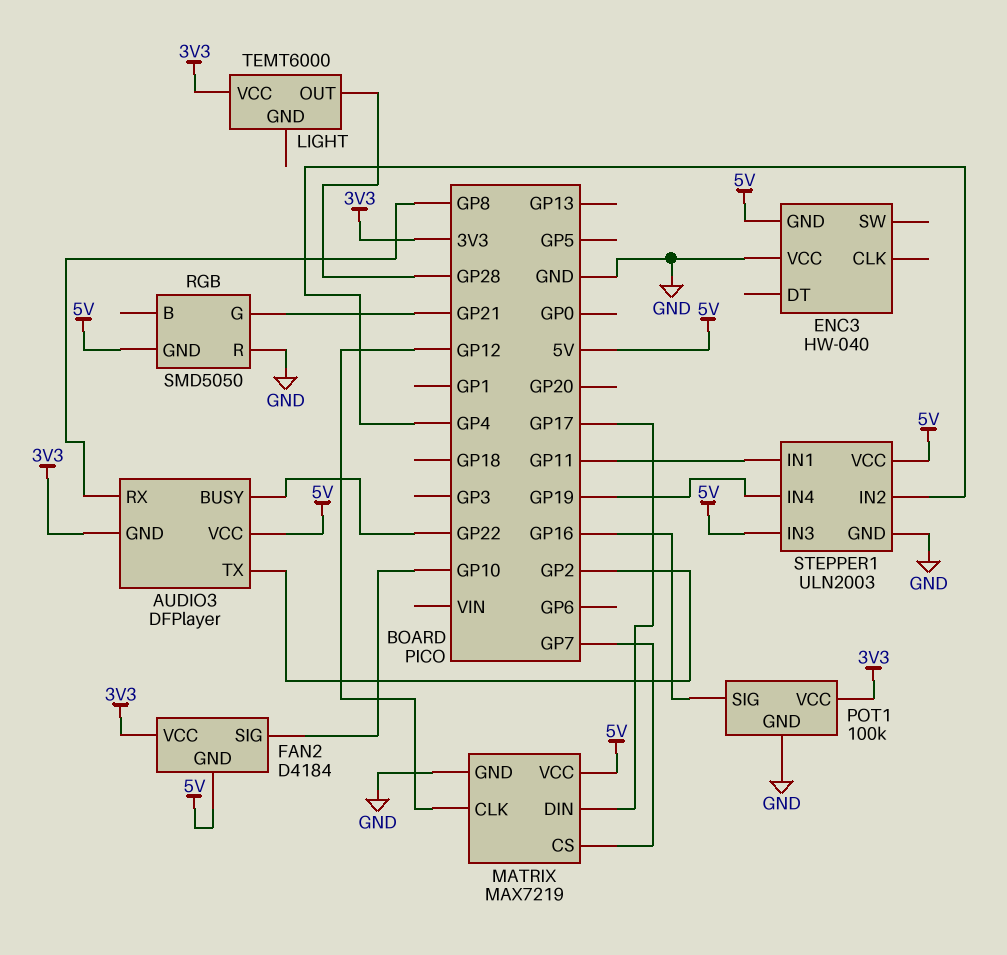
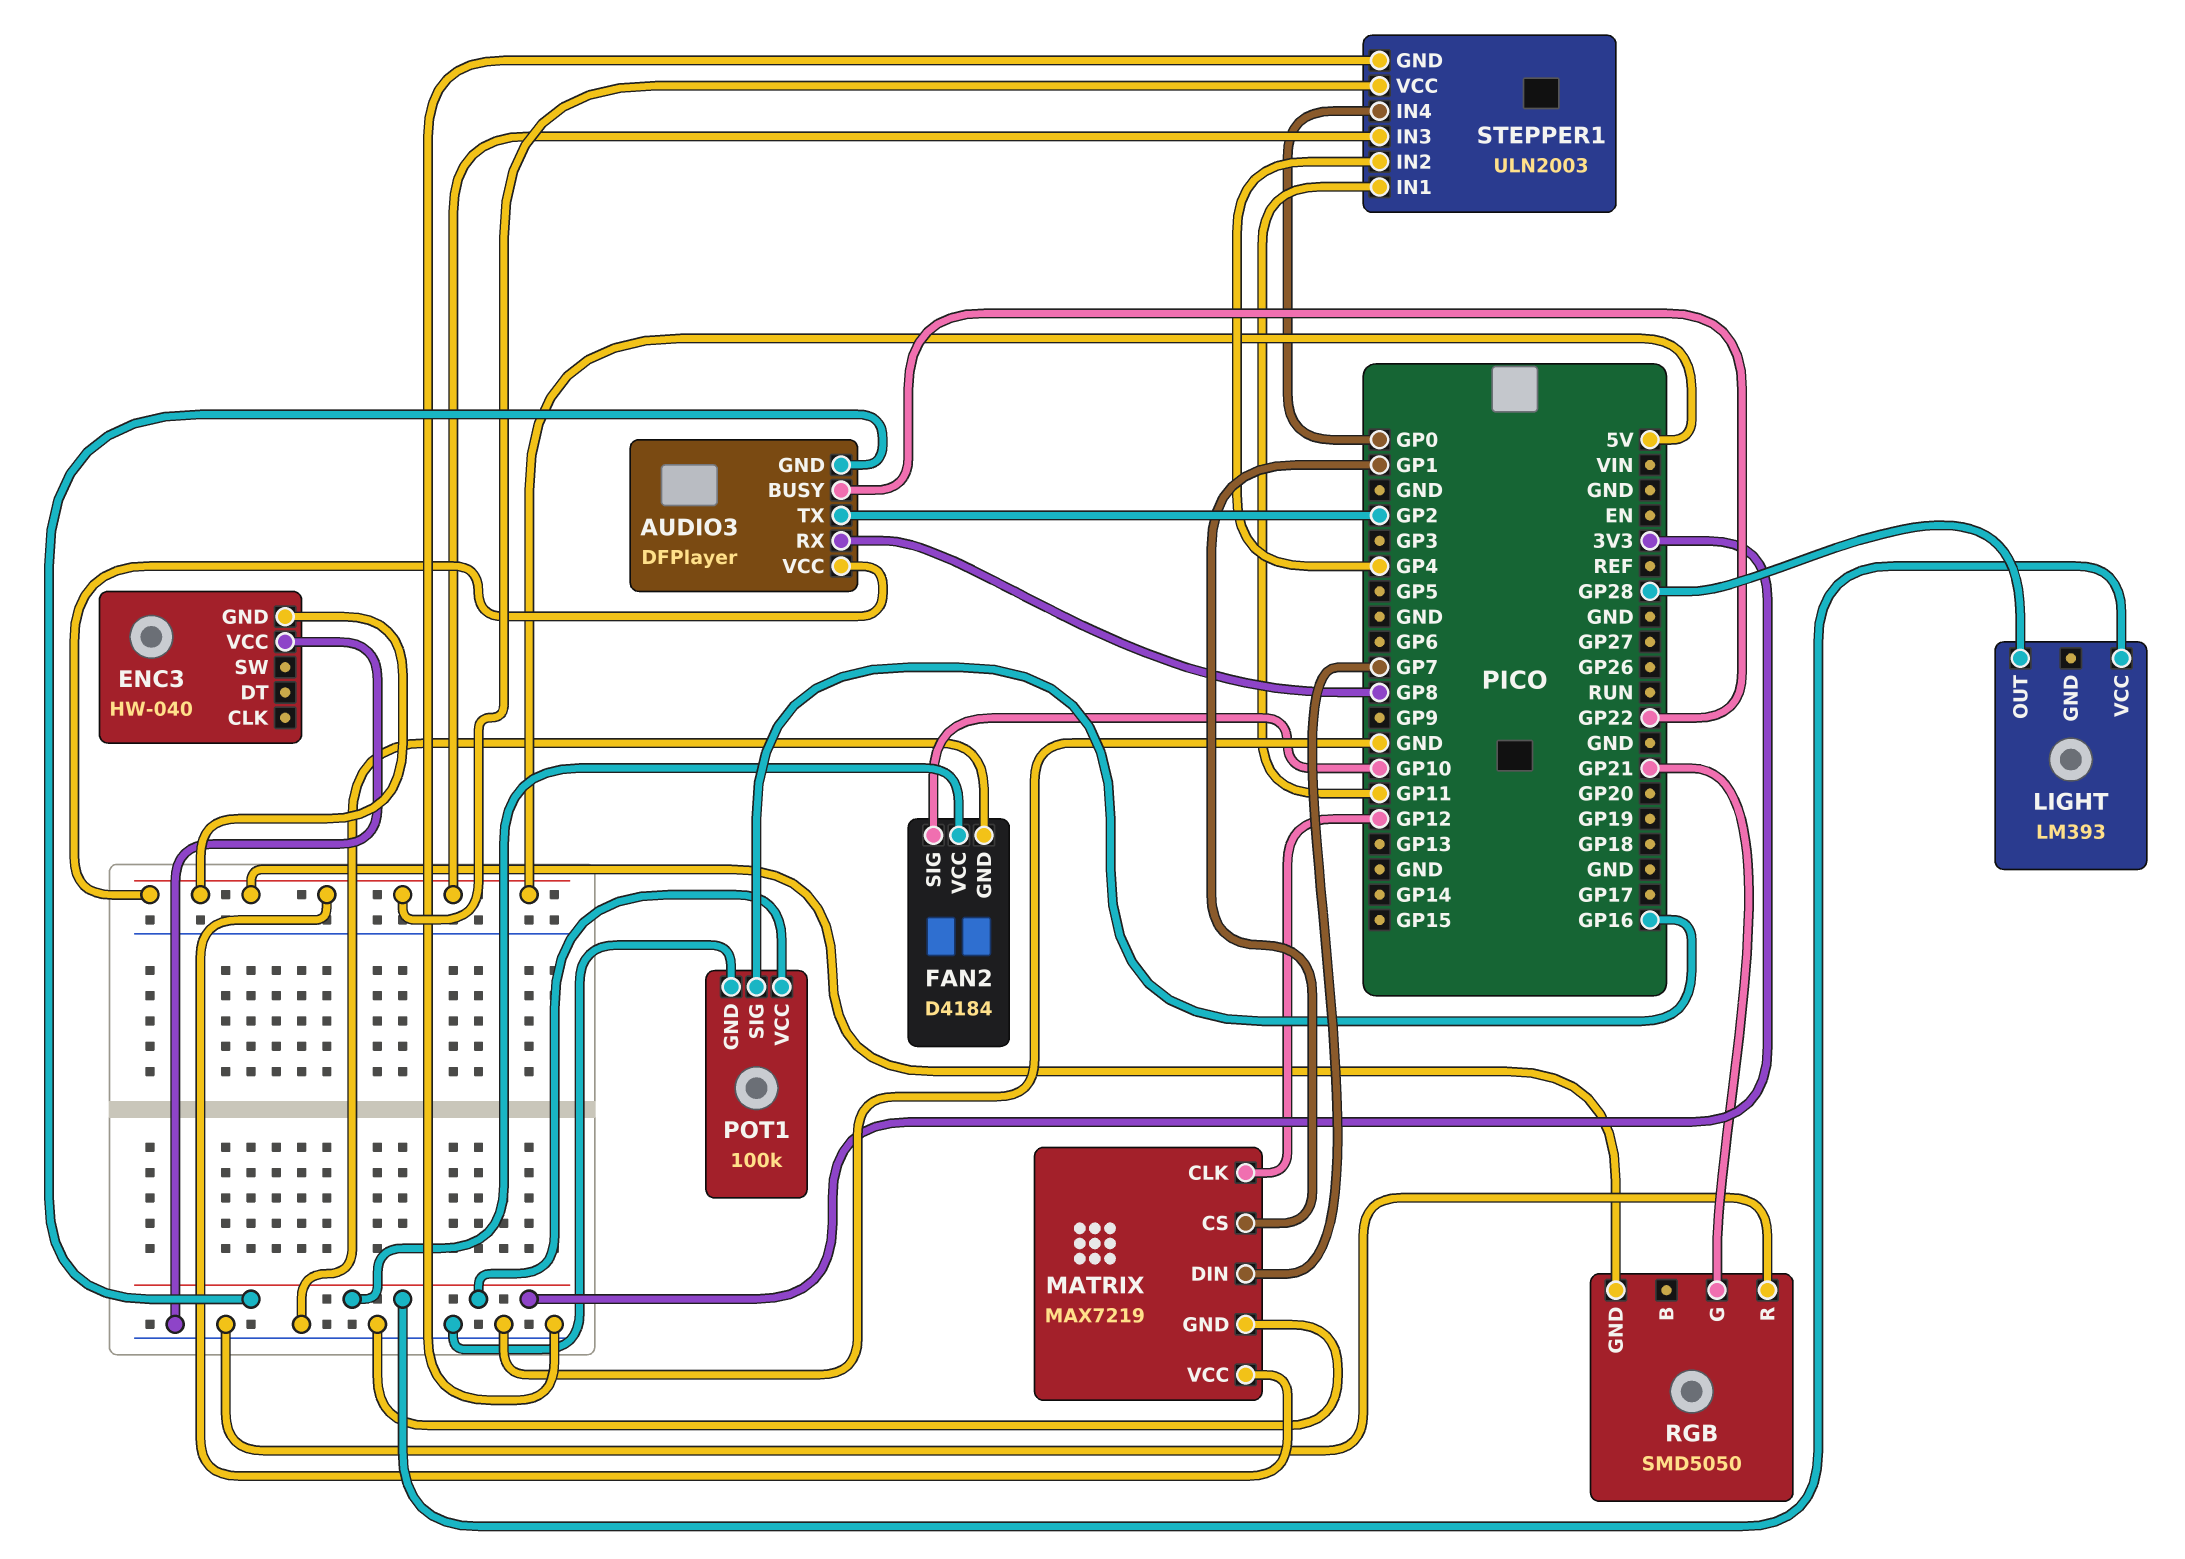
FAN2 pin GND: 5V -> GND
LIGHT: TEMT6000 -> LM393
MATRIX pin CS: GP7 -> GP1
MATRIX pin DIN: GP17 -> GP7
STEPPER1 pin IN4: GP19 -> GP0

